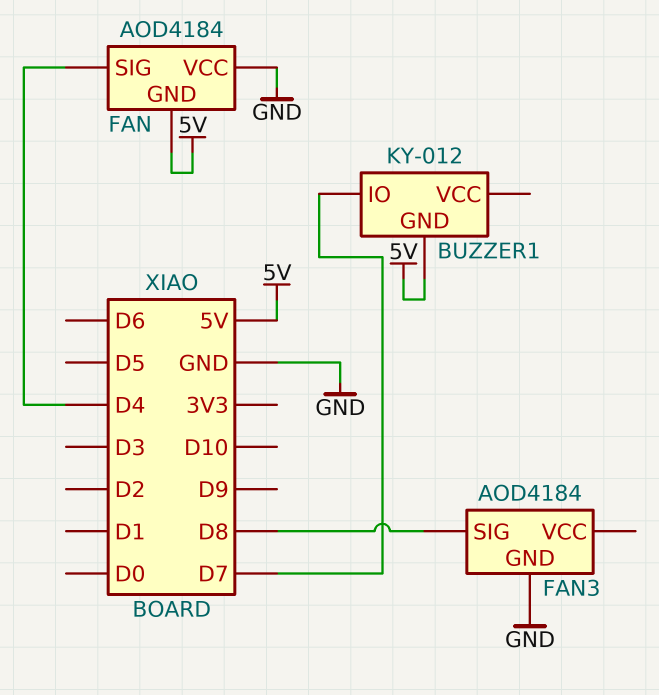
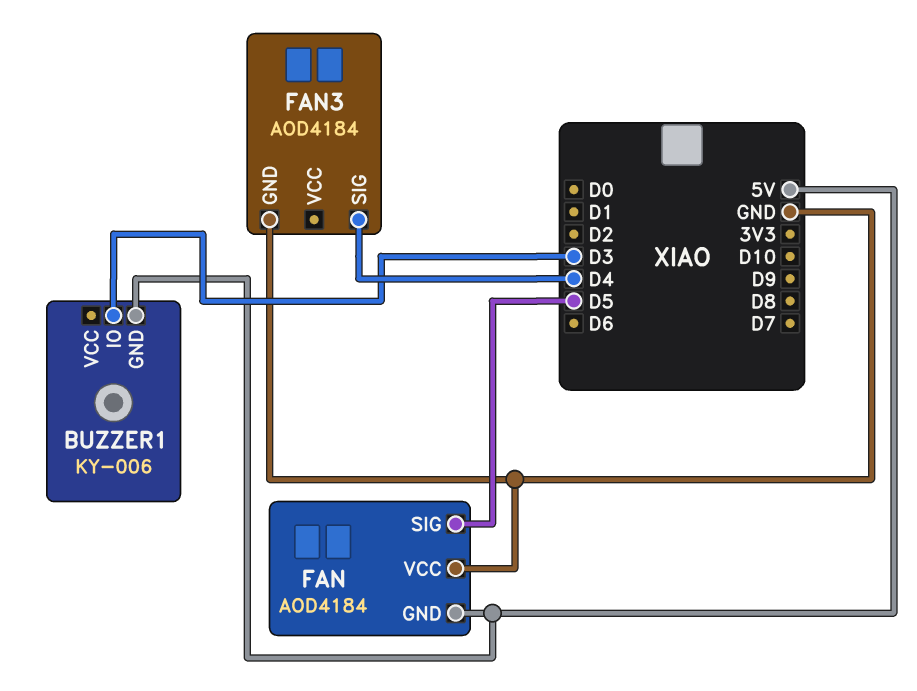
BUZZER1: KY-012 -> KY-006
BUZZER1 pin IO: D7 -> D3
FAN pin SIG: D4 -> D5
FAN3 pin SIG: D8 -> D4

